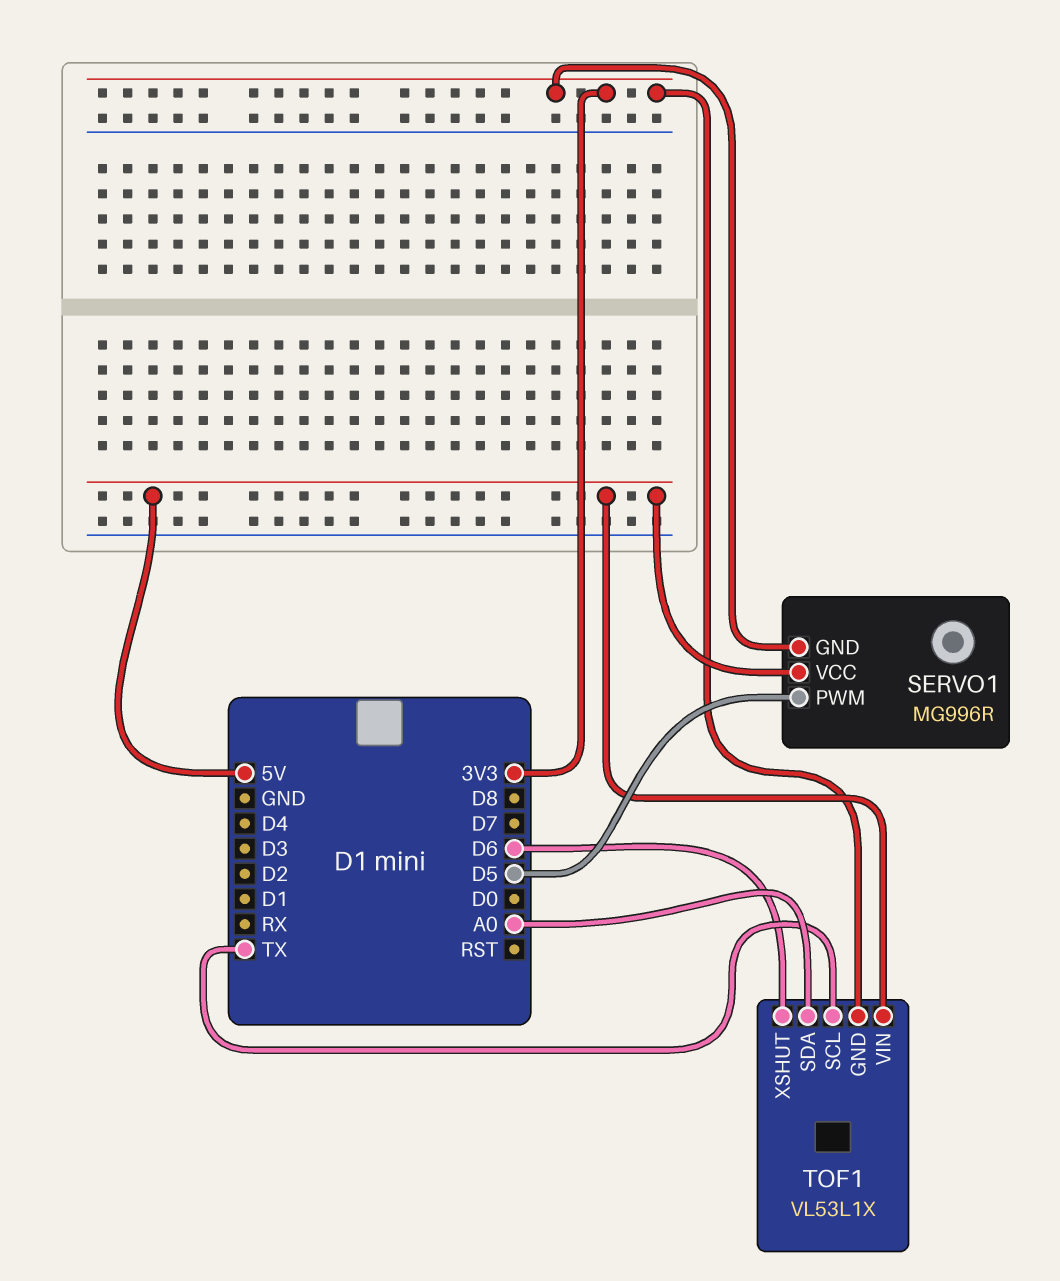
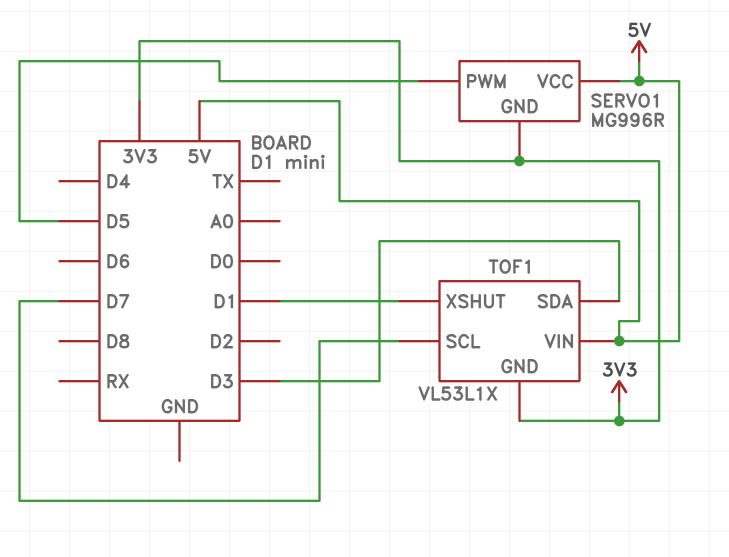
TOF1 pin SCL: TX -> D7
TOF1 pin SDA: A0 -> D3
TOF1 pin XSHUT: D6 -> D1

